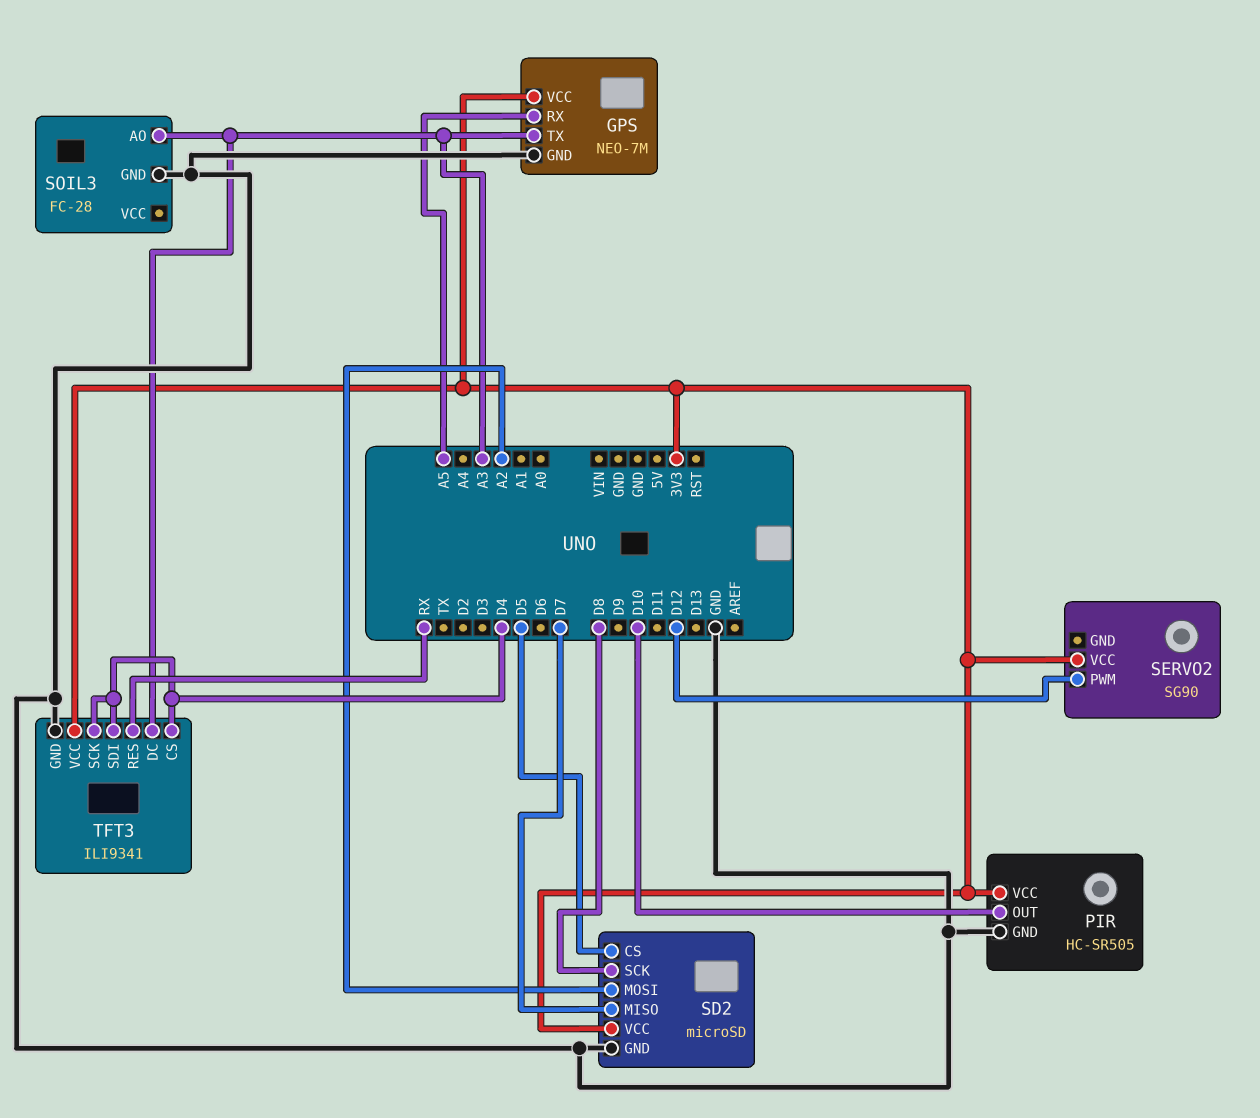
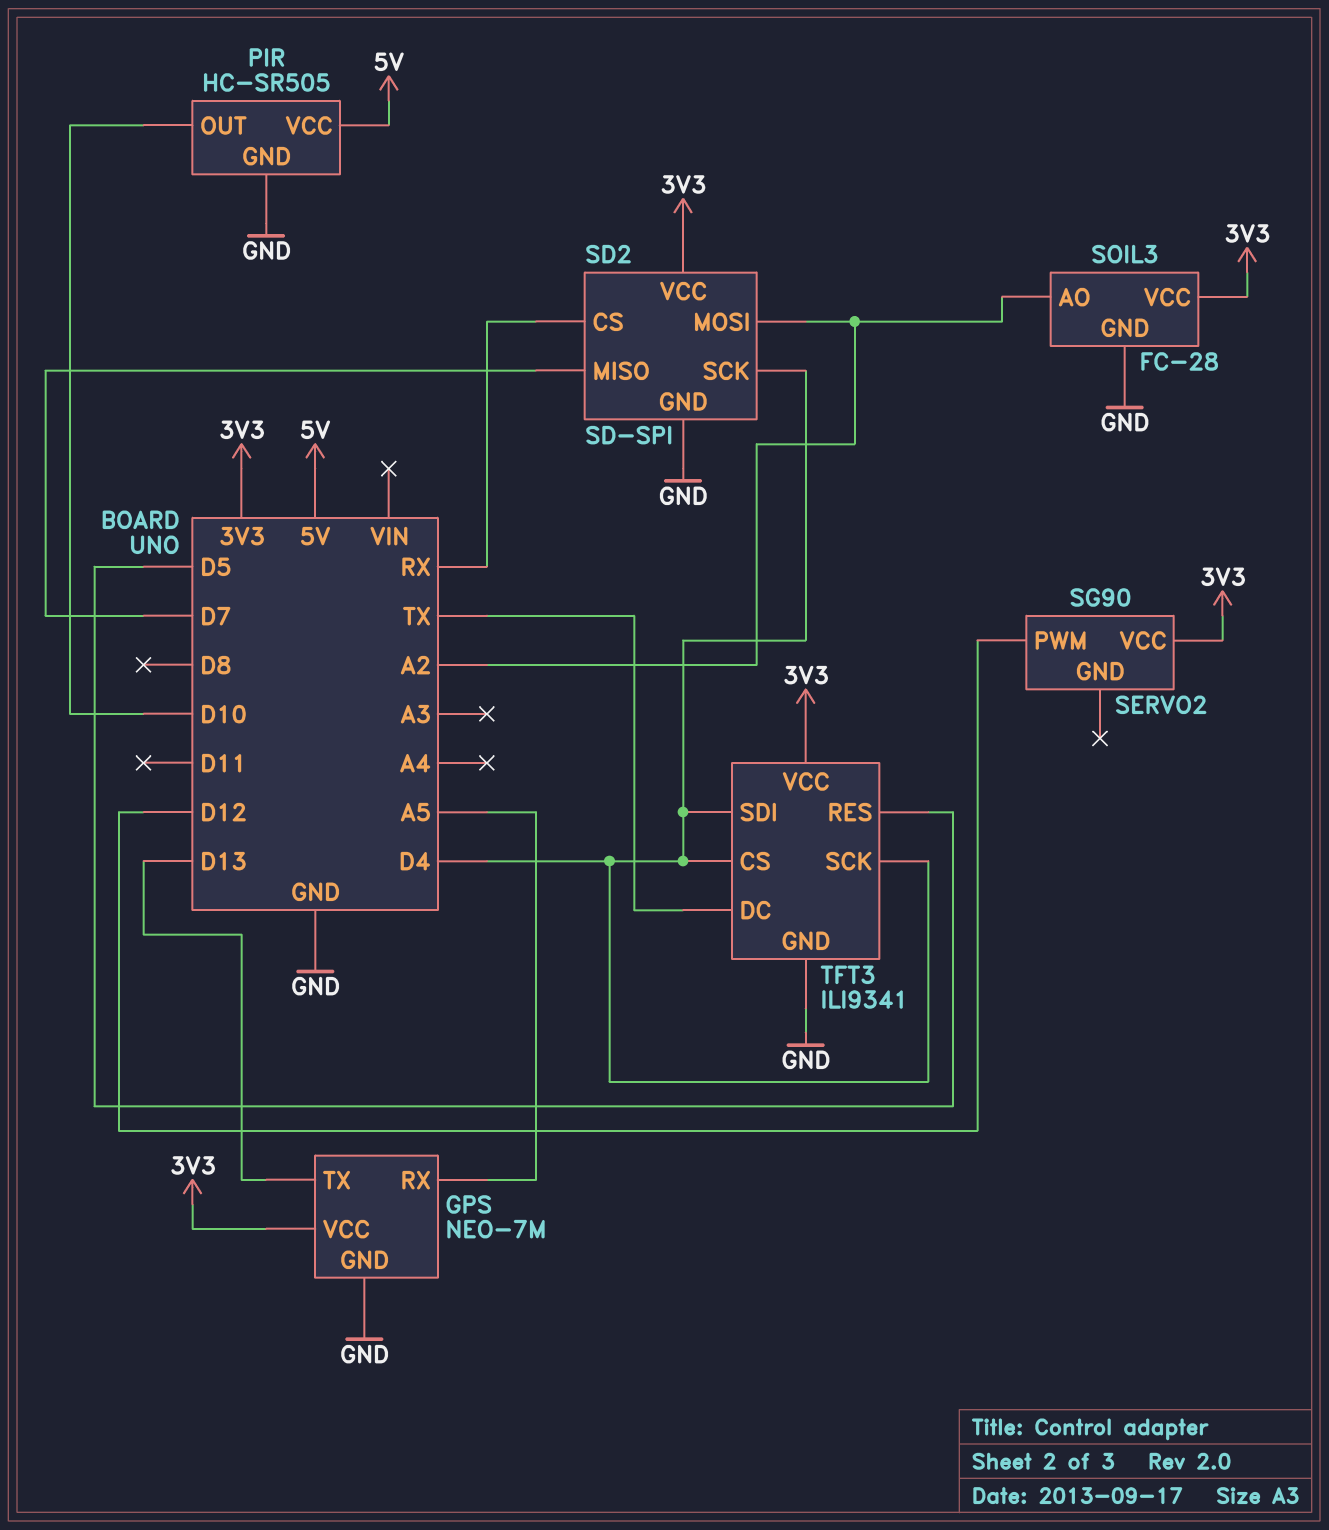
GPS pin TX: A3 -> D13
PIR pin VCC: 3V3 -> 5V
SD2: microSD -> SD-SPI
SD2 pin CS: D5 -> RX
SD2 pin SCK: D8 -> D4
SOIL3 pin AO: A3 -> A2
SOIL3 pin VCC: none -> 3V3
TFT3 pin DC: A3 -> TX
TFT3 pin RES: RX -> D5

